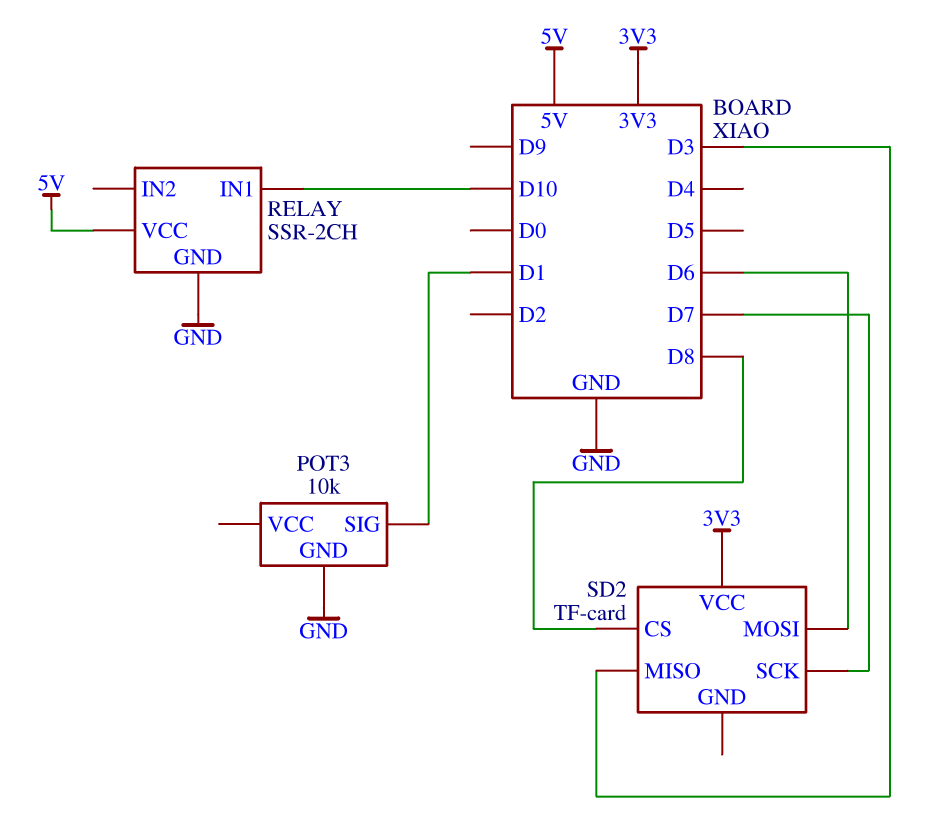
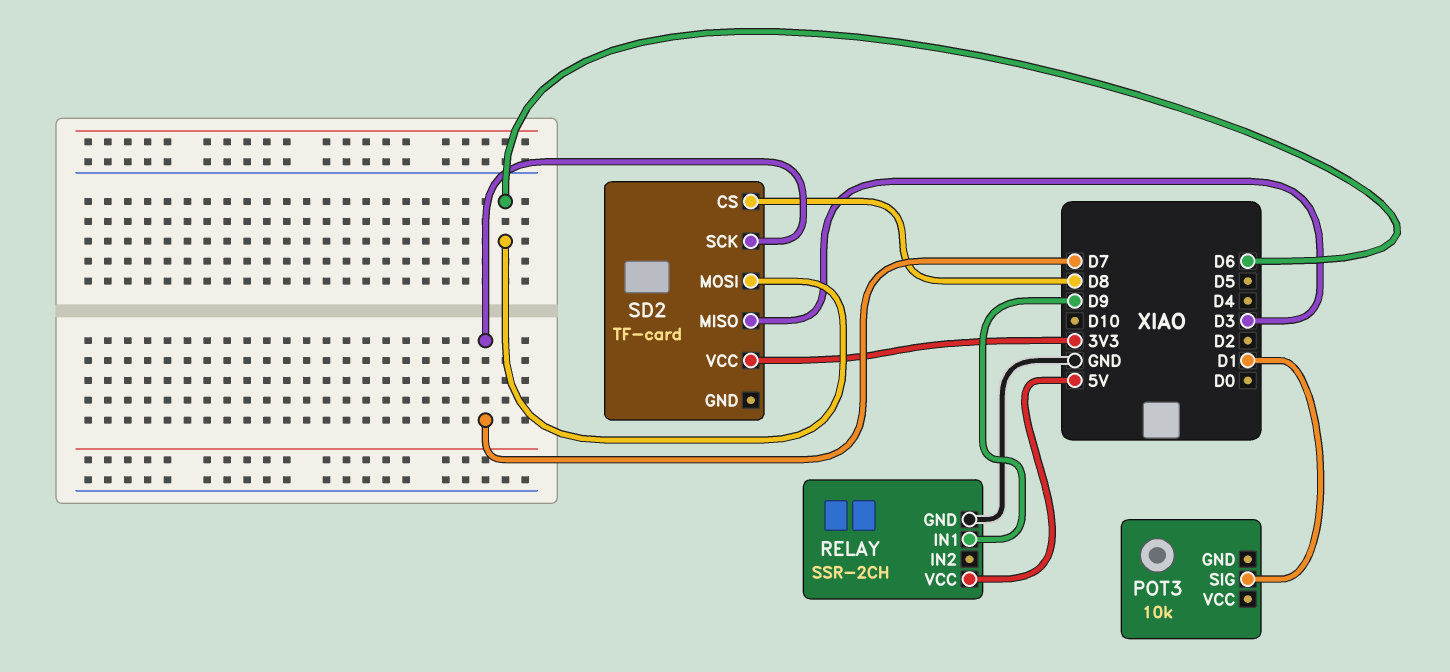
POT3 pin GND: GND -> none
RELAY pin IN1: D10 -> D9

